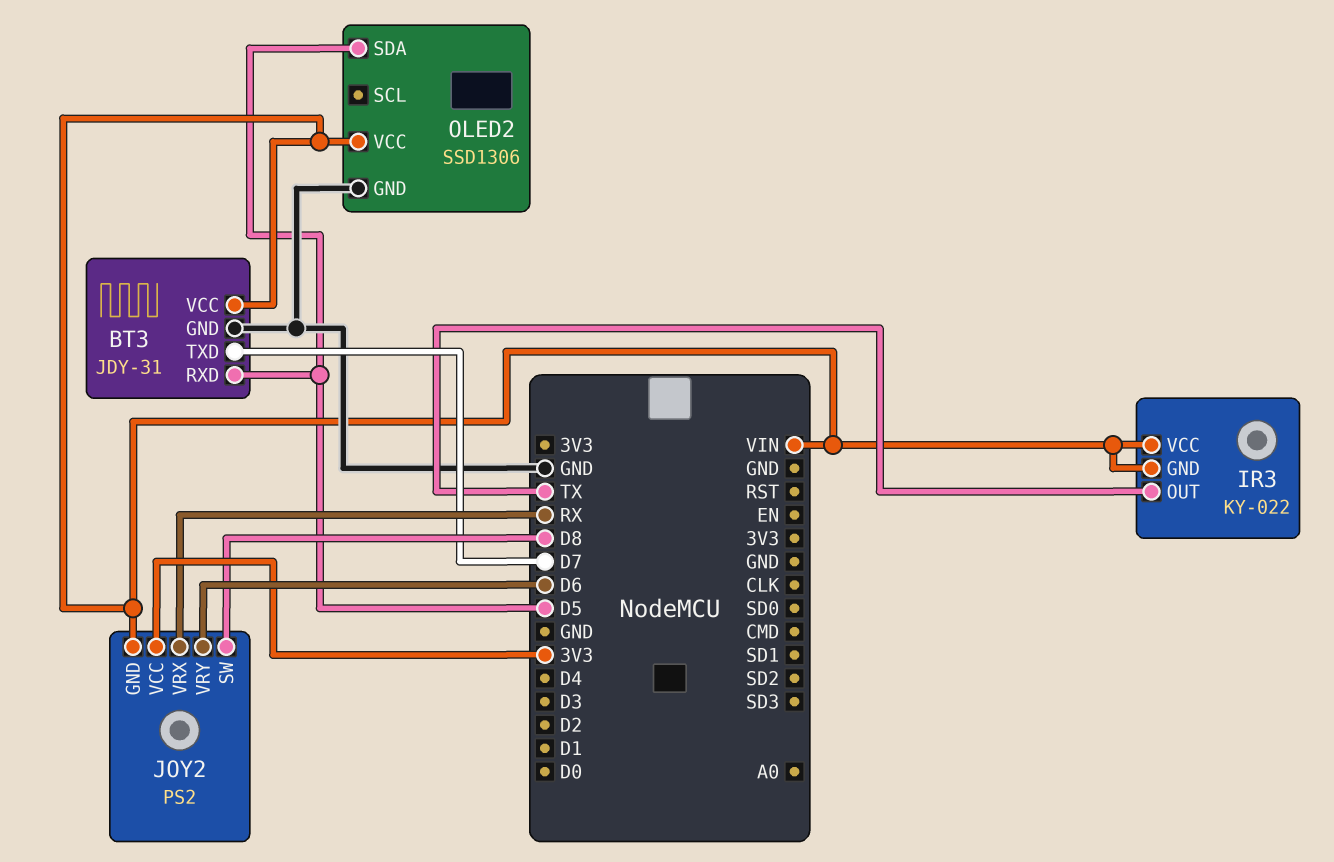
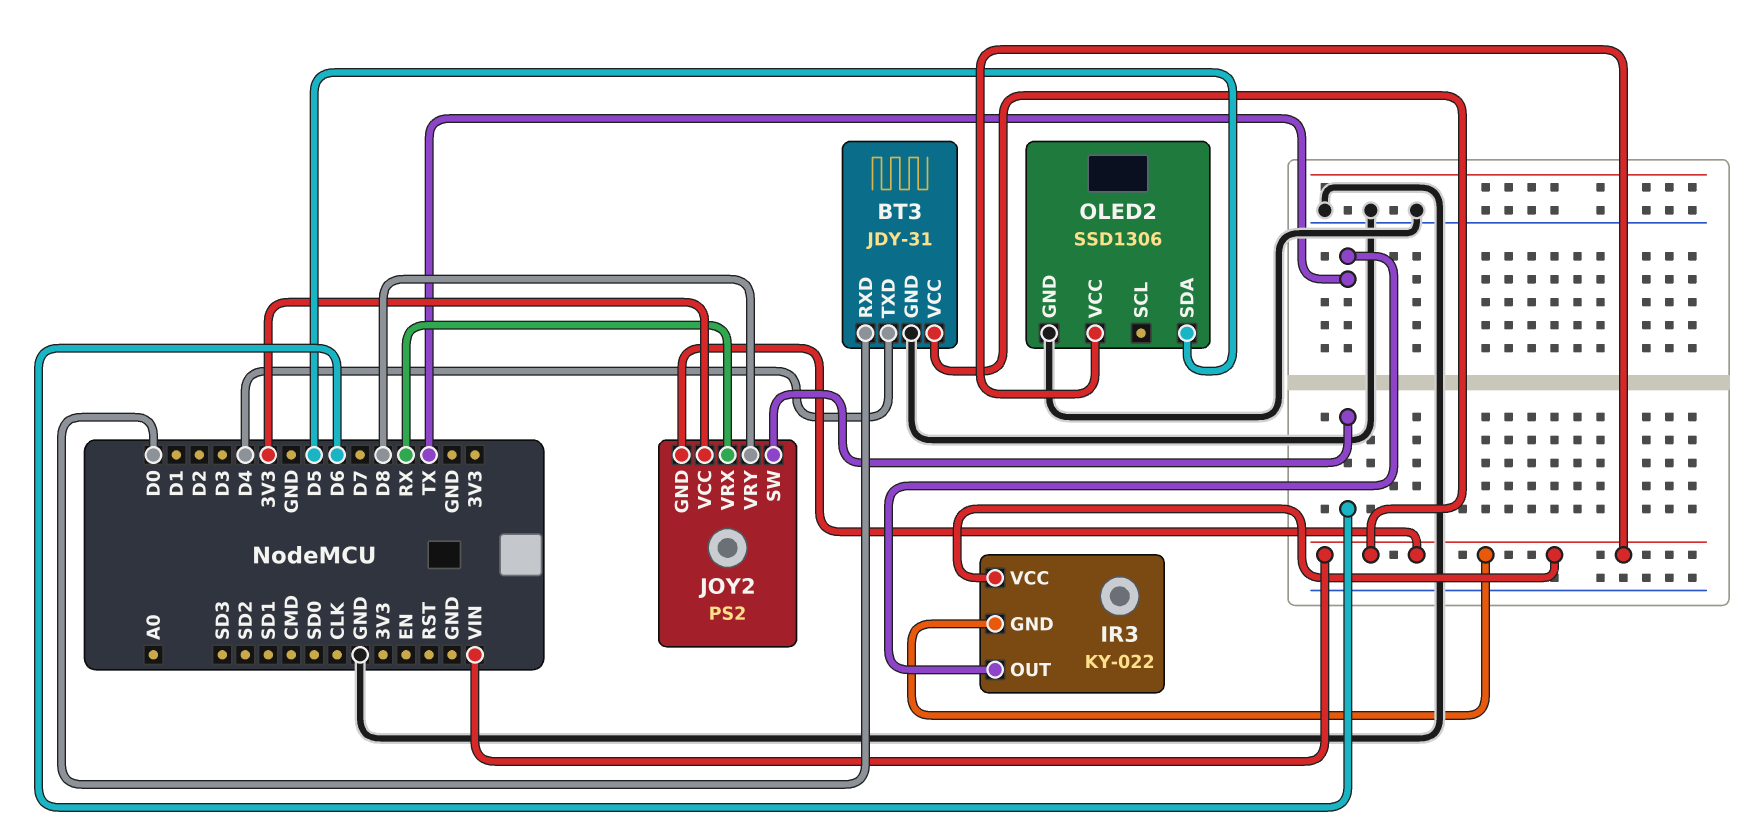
BT3 pin RXD: D5 -> D0
BT3 pin TXD: D7 -> D4
JOY2 pin SW: D8 -> D6
JOY2 pin VRY: D6 -> D8

